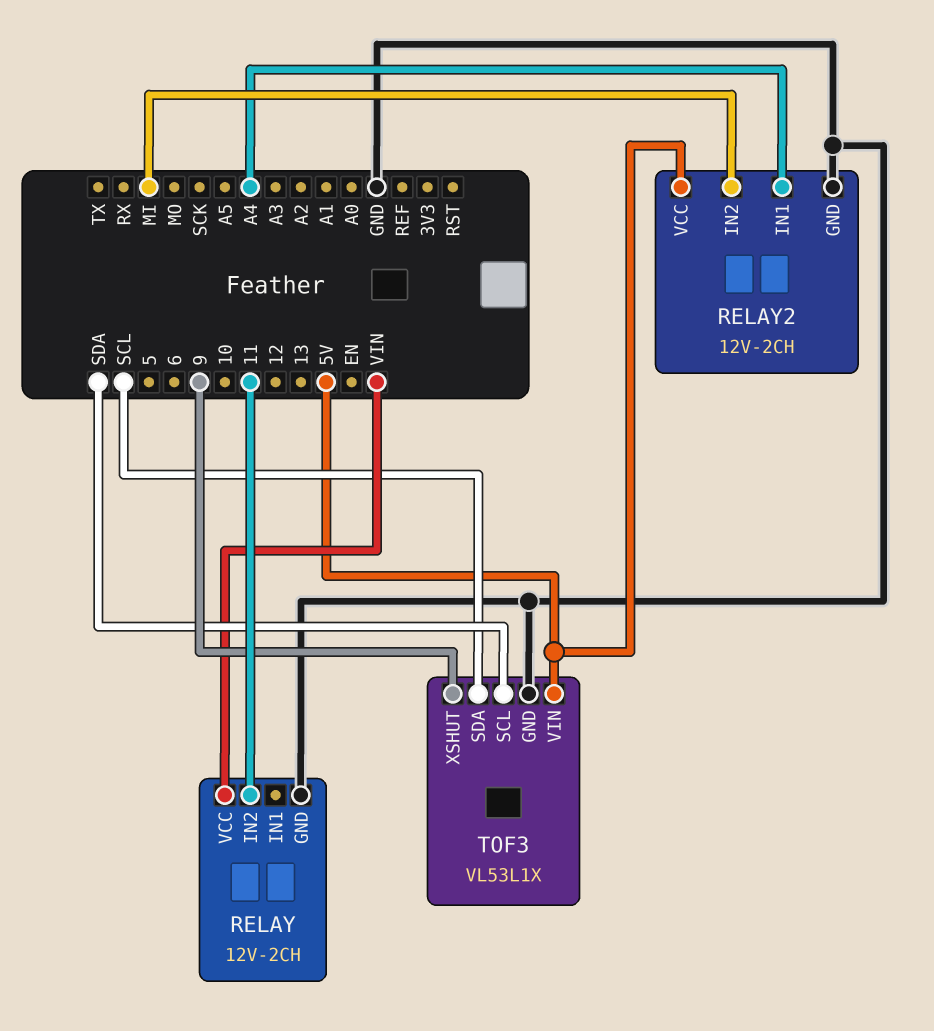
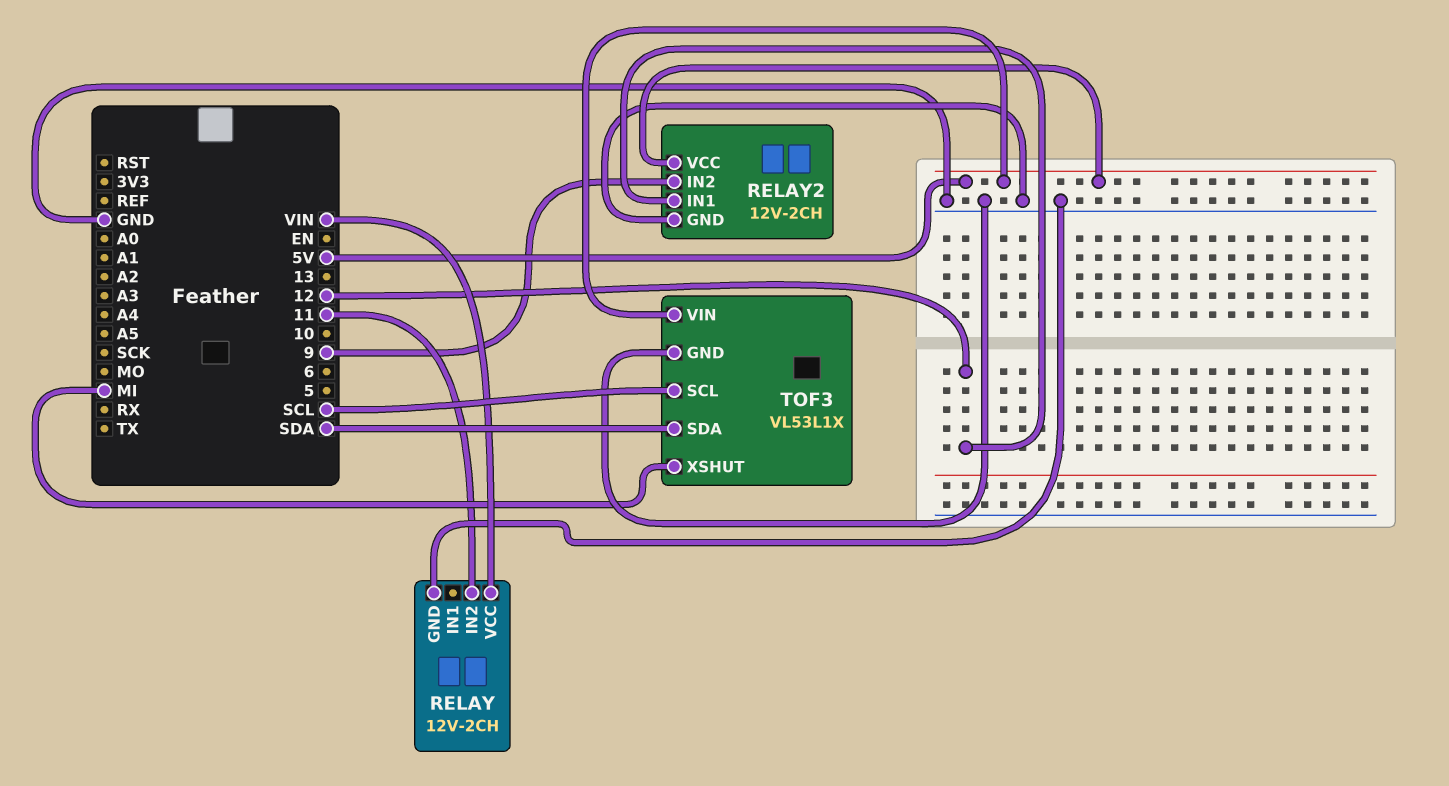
RELAY2 pin IN1: A4 -> 12
RELAY2 pin IN2: MI -> 9
TOF3 pin SCL: SDA -> SCL
TOF3 pin SDA: SCL -> SDA
TOF3 pin XSHUT: 9 -> MI

